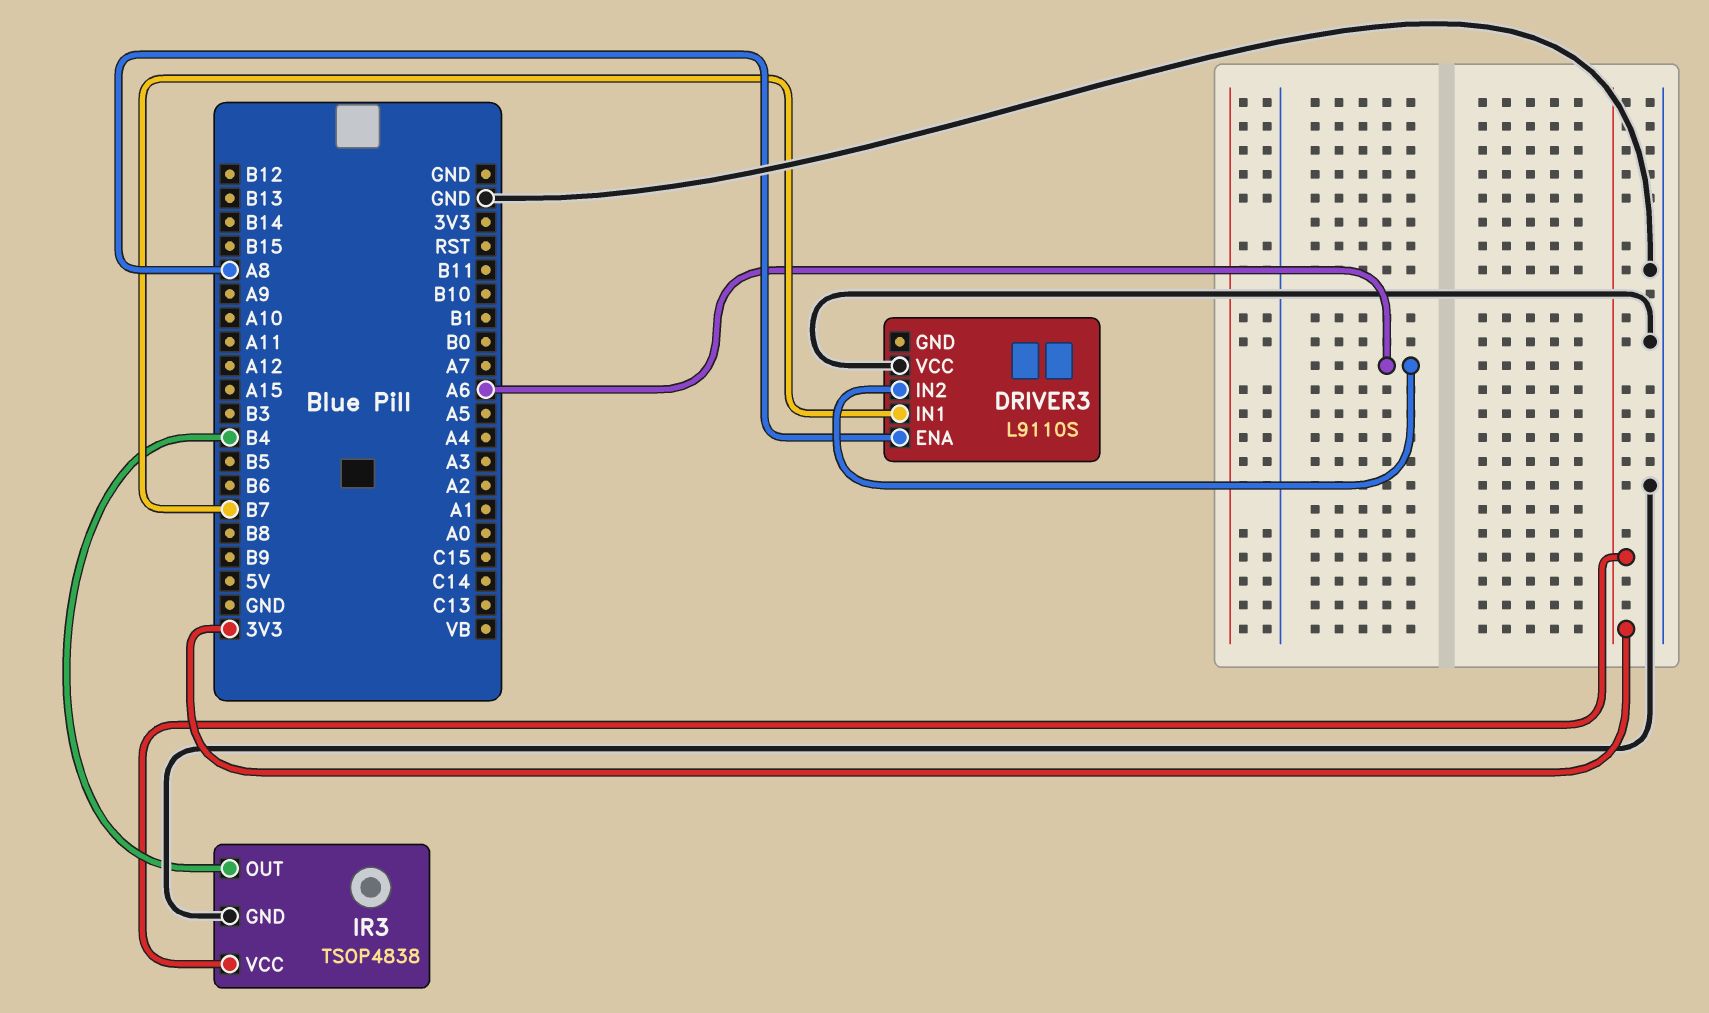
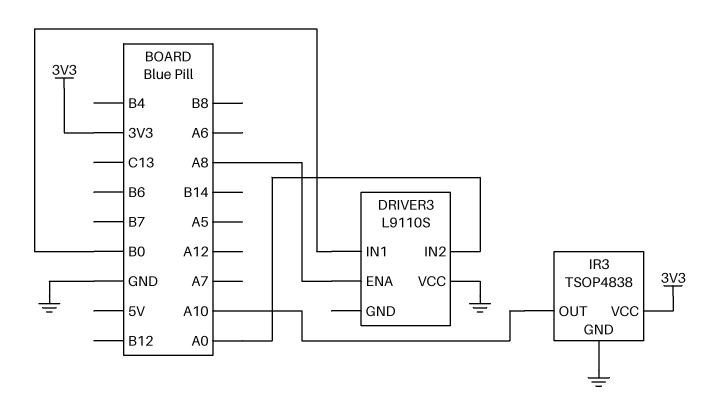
DRIVER3 pin IN1: B7 -> B0
DRIVER3 pin IN2: A6 -> A0
IR3 pin OUT: B4 -> A10

